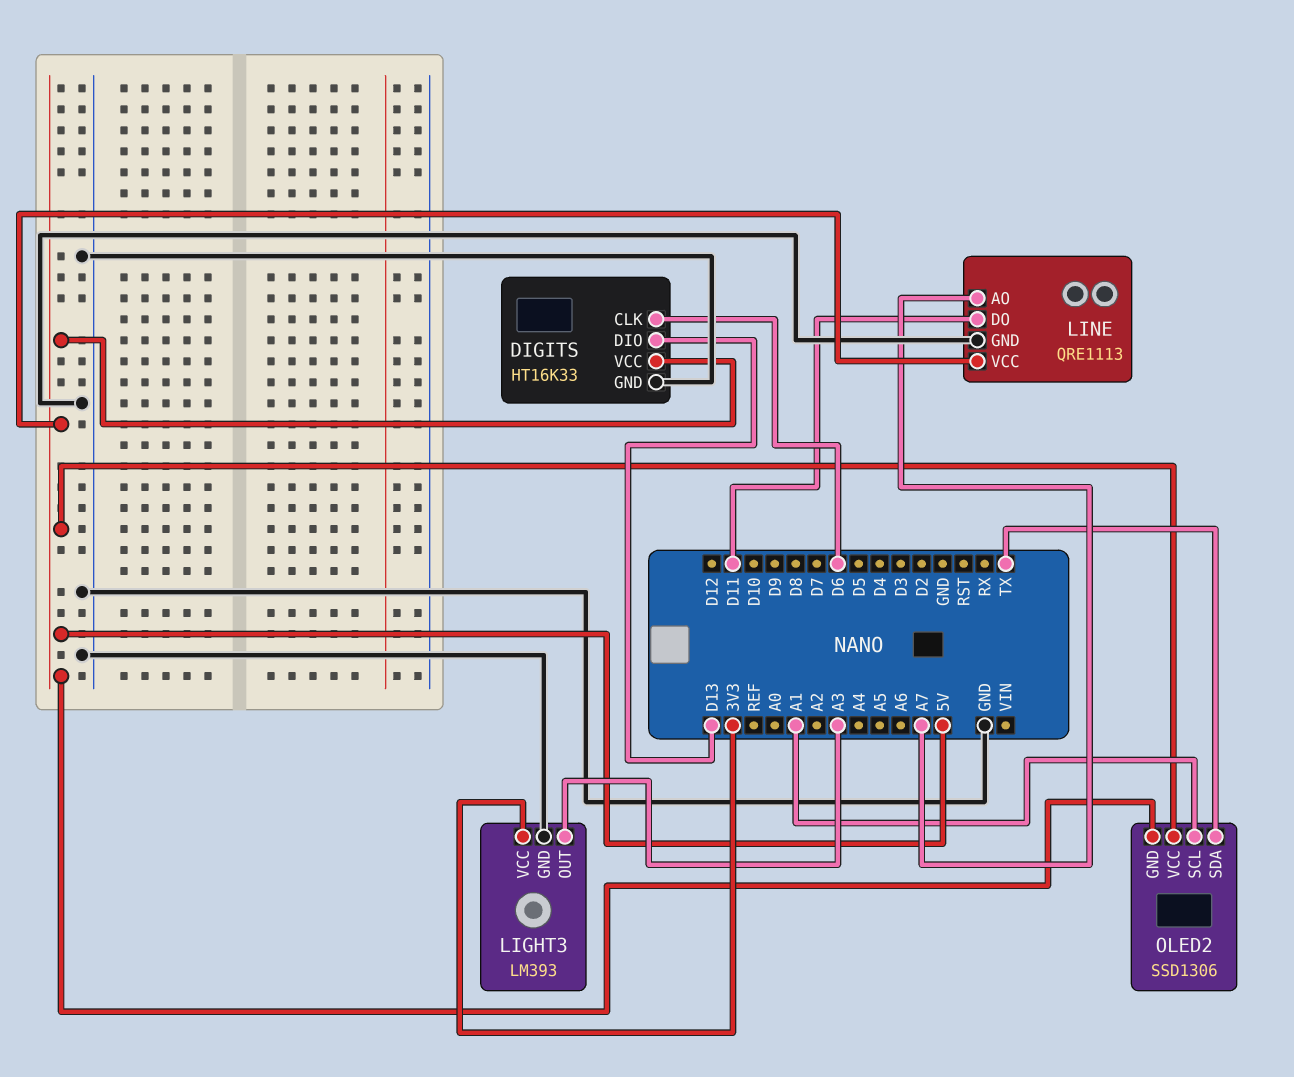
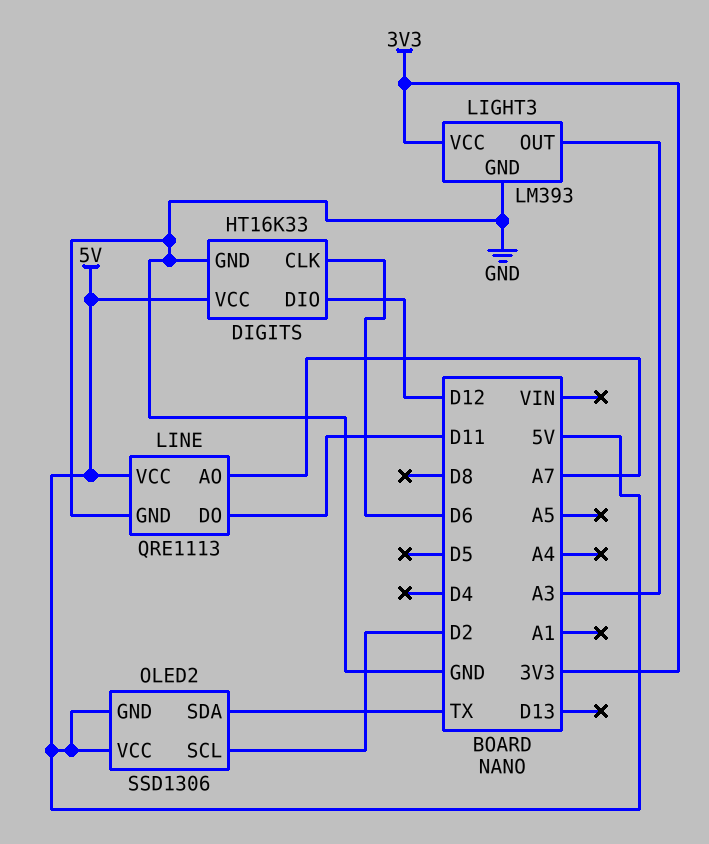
DIGITS pin DIO: D13 -> D12
OLED2 pin SCL: A1 -> D2

